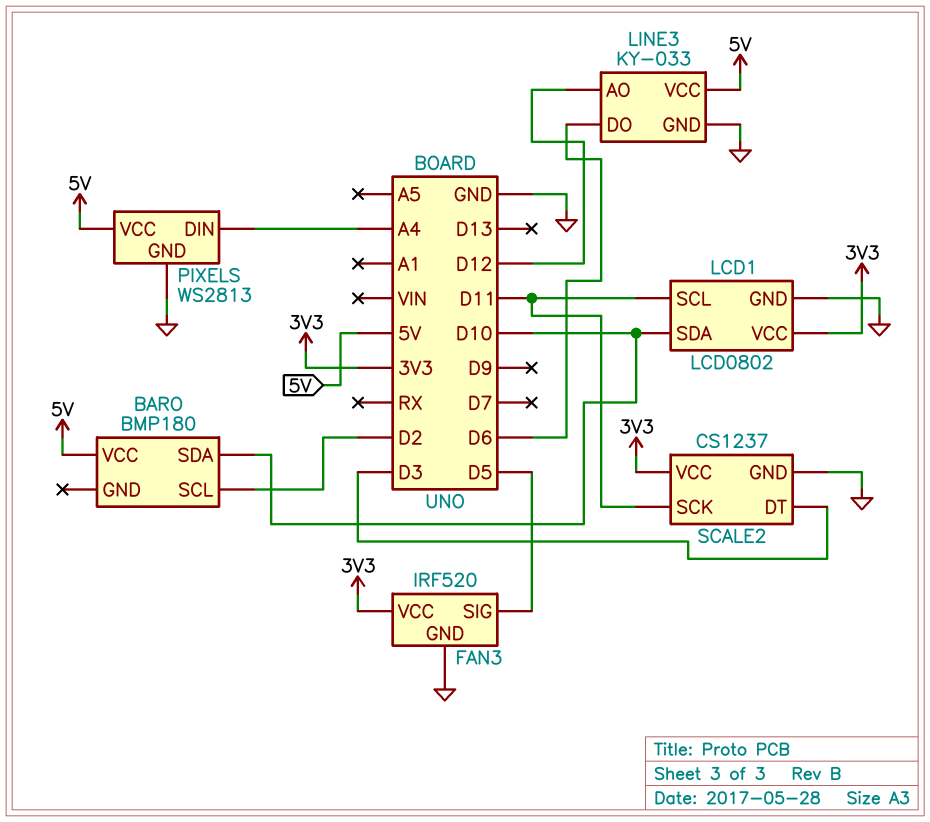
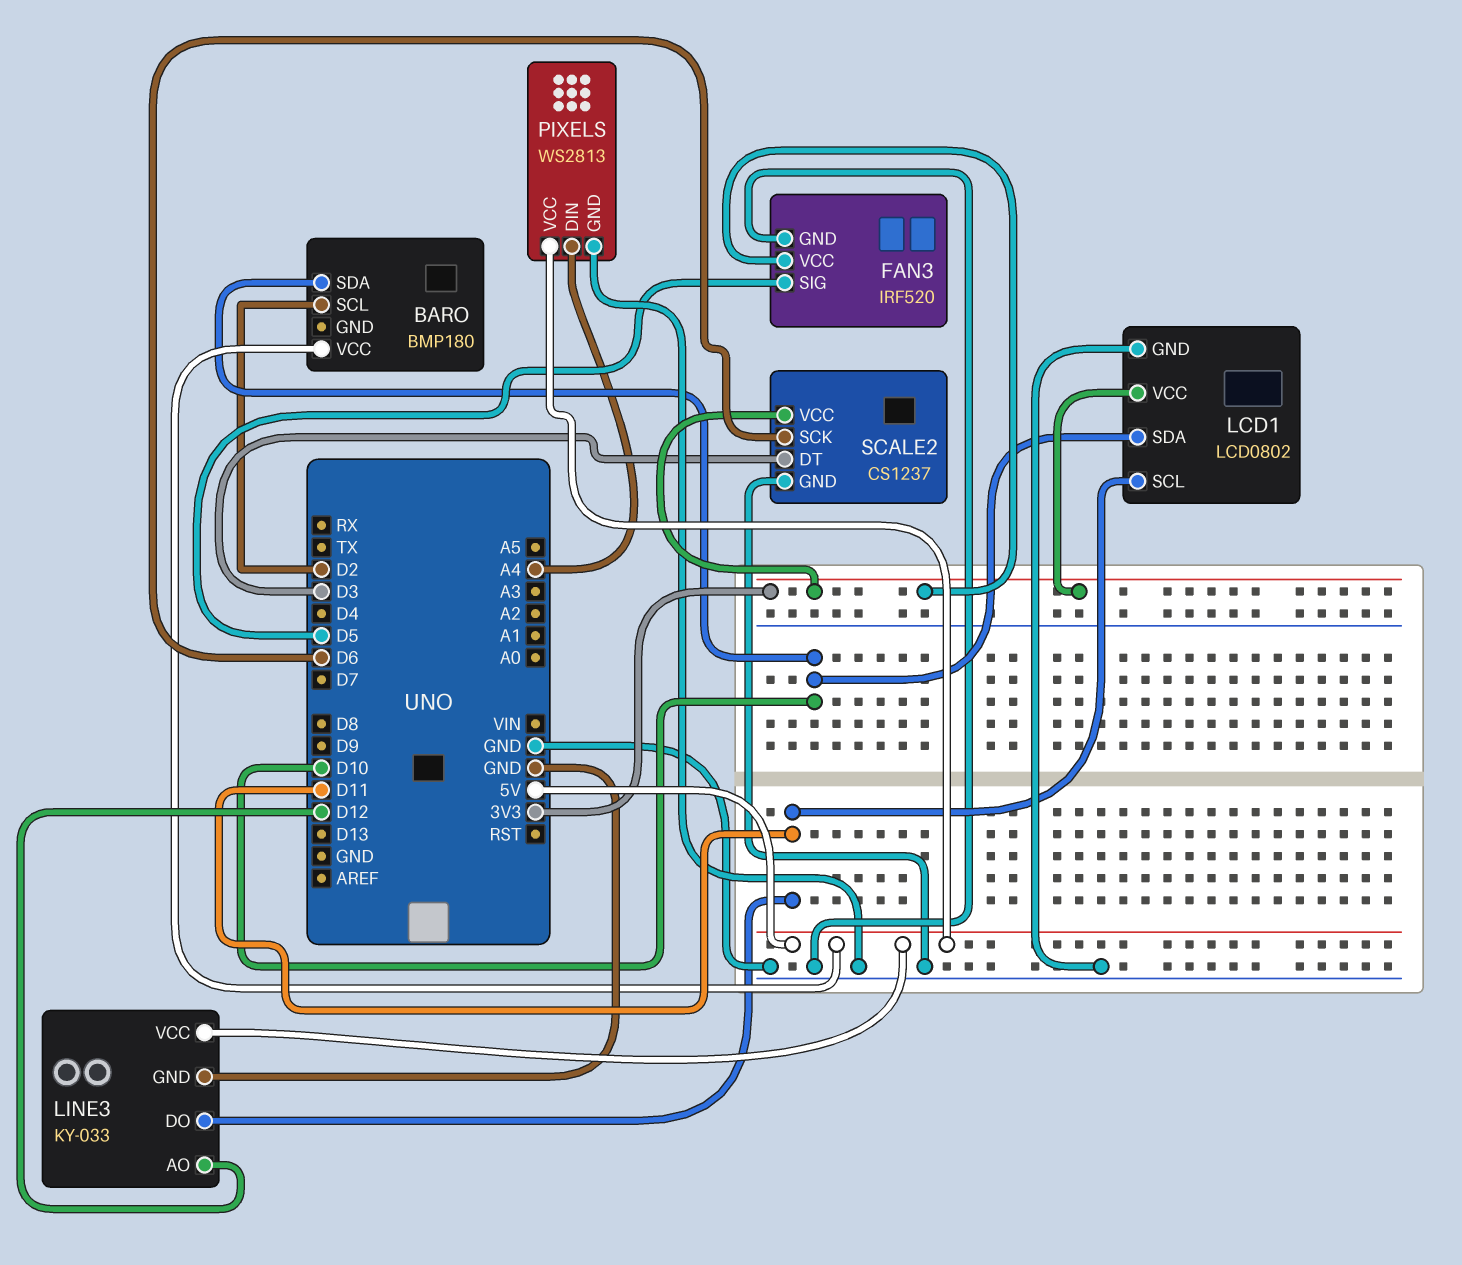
LINE3 pin DO: D6 -> D11
SCALE2 pin SCK: D11 -> D6

